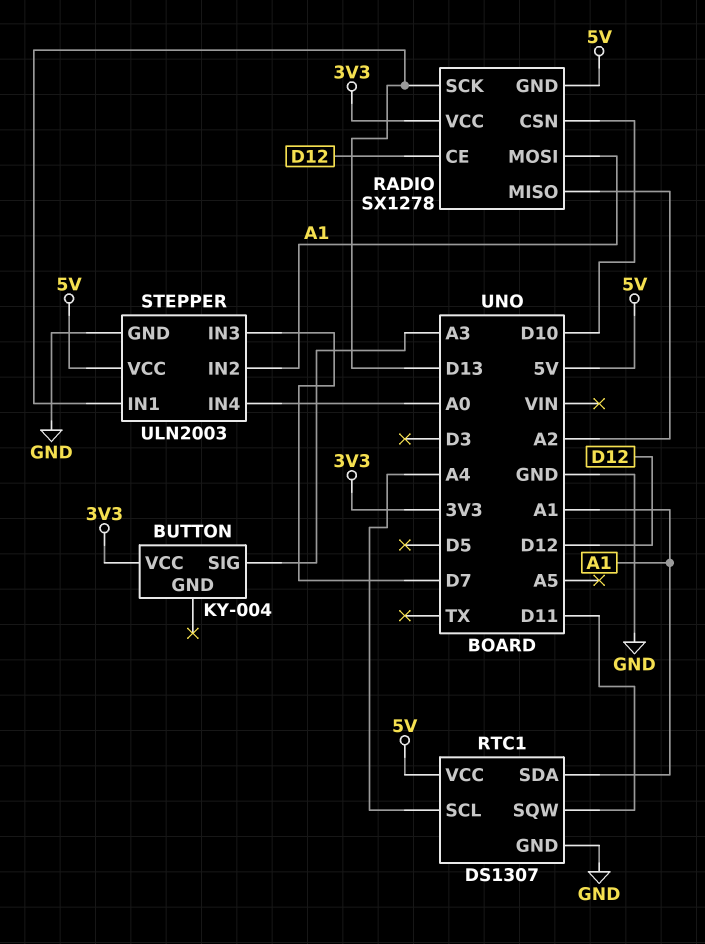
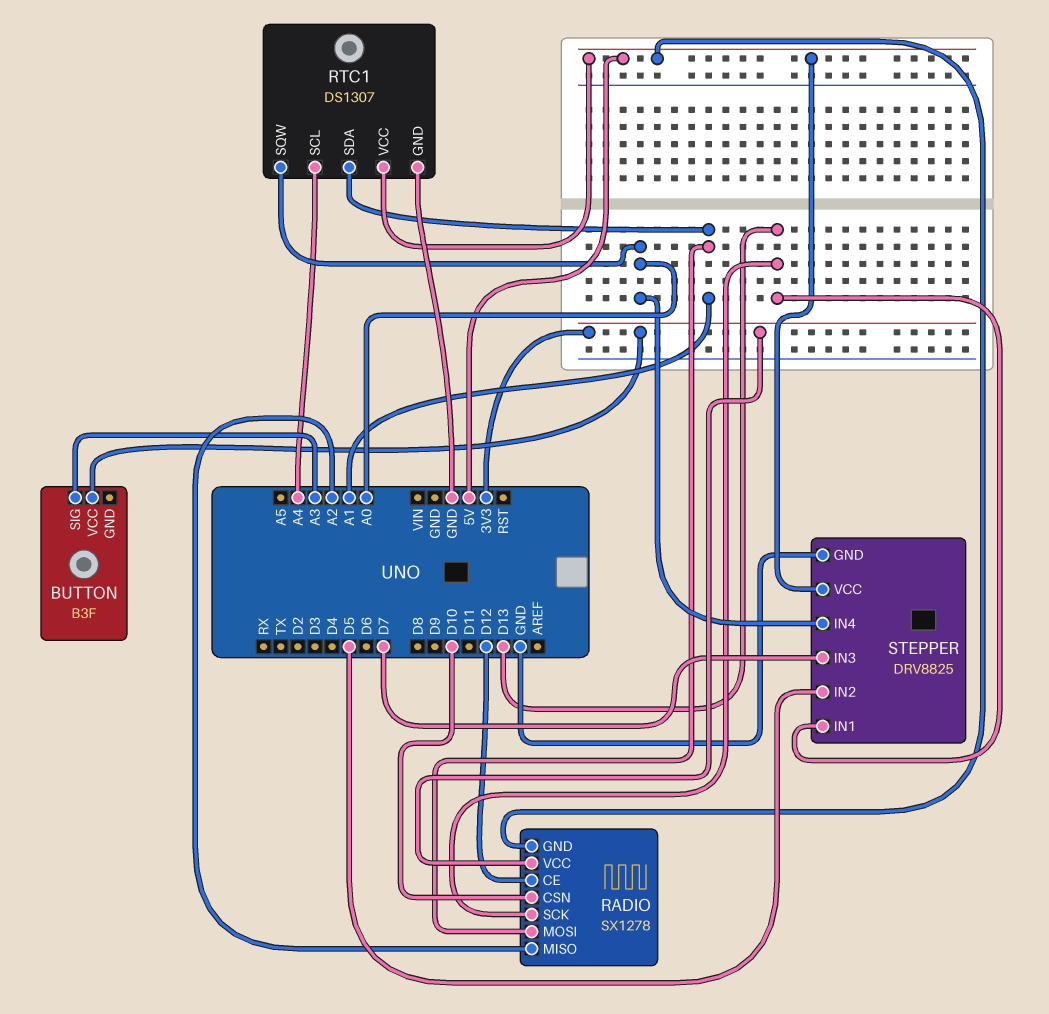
BUTTON: KY-004 -> B3F
RTC1 pin SQW: D11 -> A0
STEPPER: ULN2003 -> DRV8825
STEPPER pin IN2: A1 -> D5

